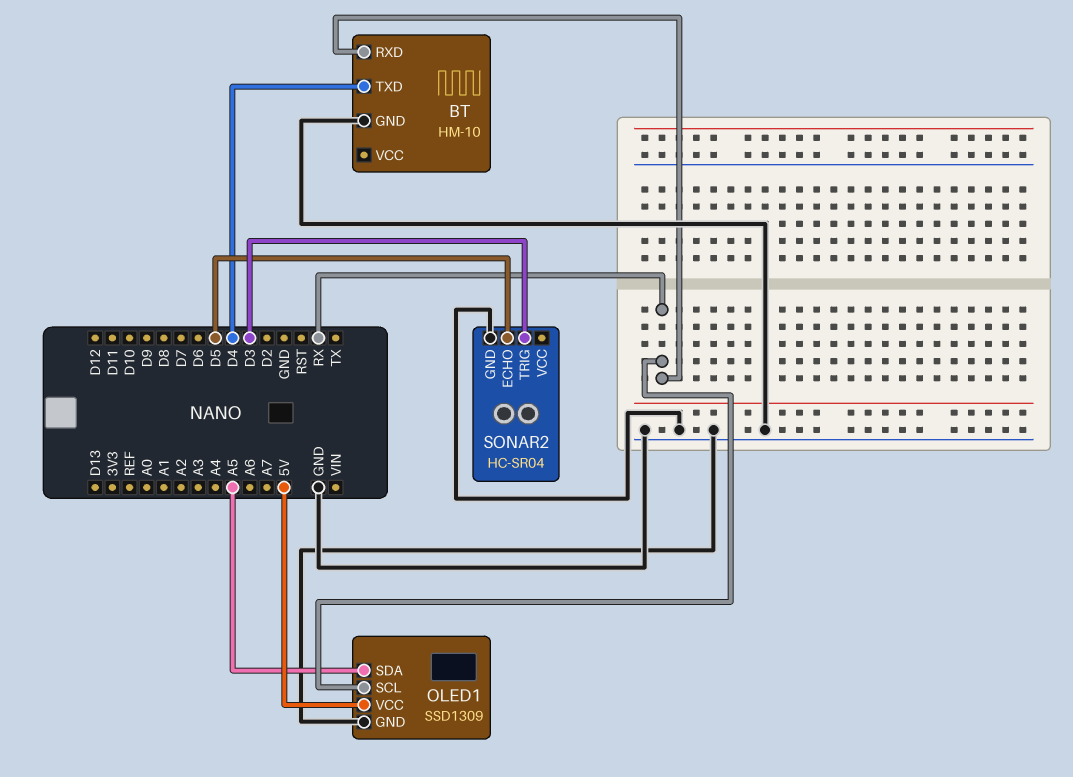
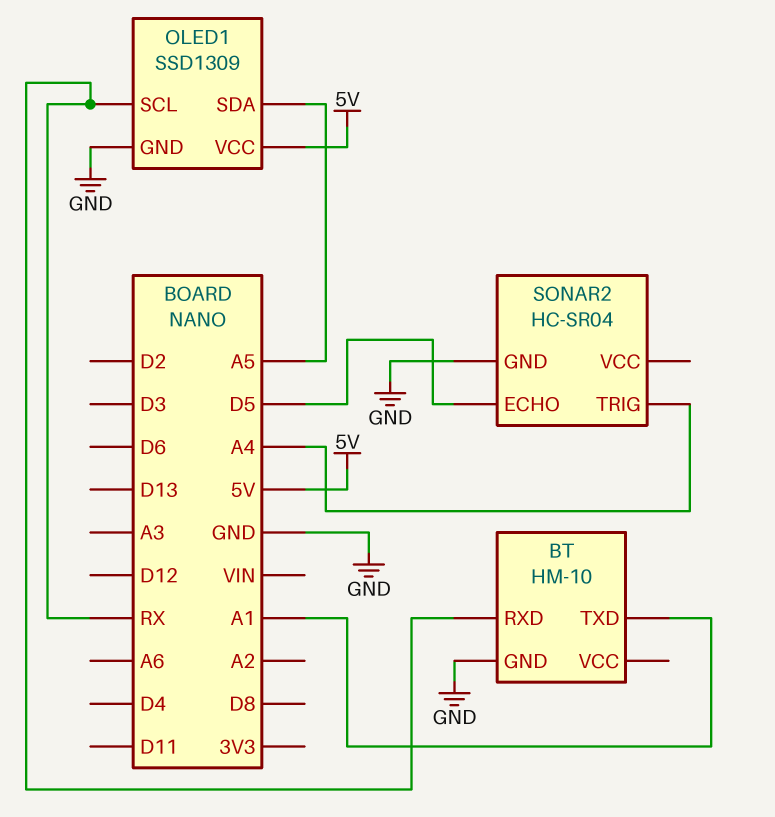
BT pin TXD: D4 -> A1
SONAR2 pin TRIG: D3 -> A4

